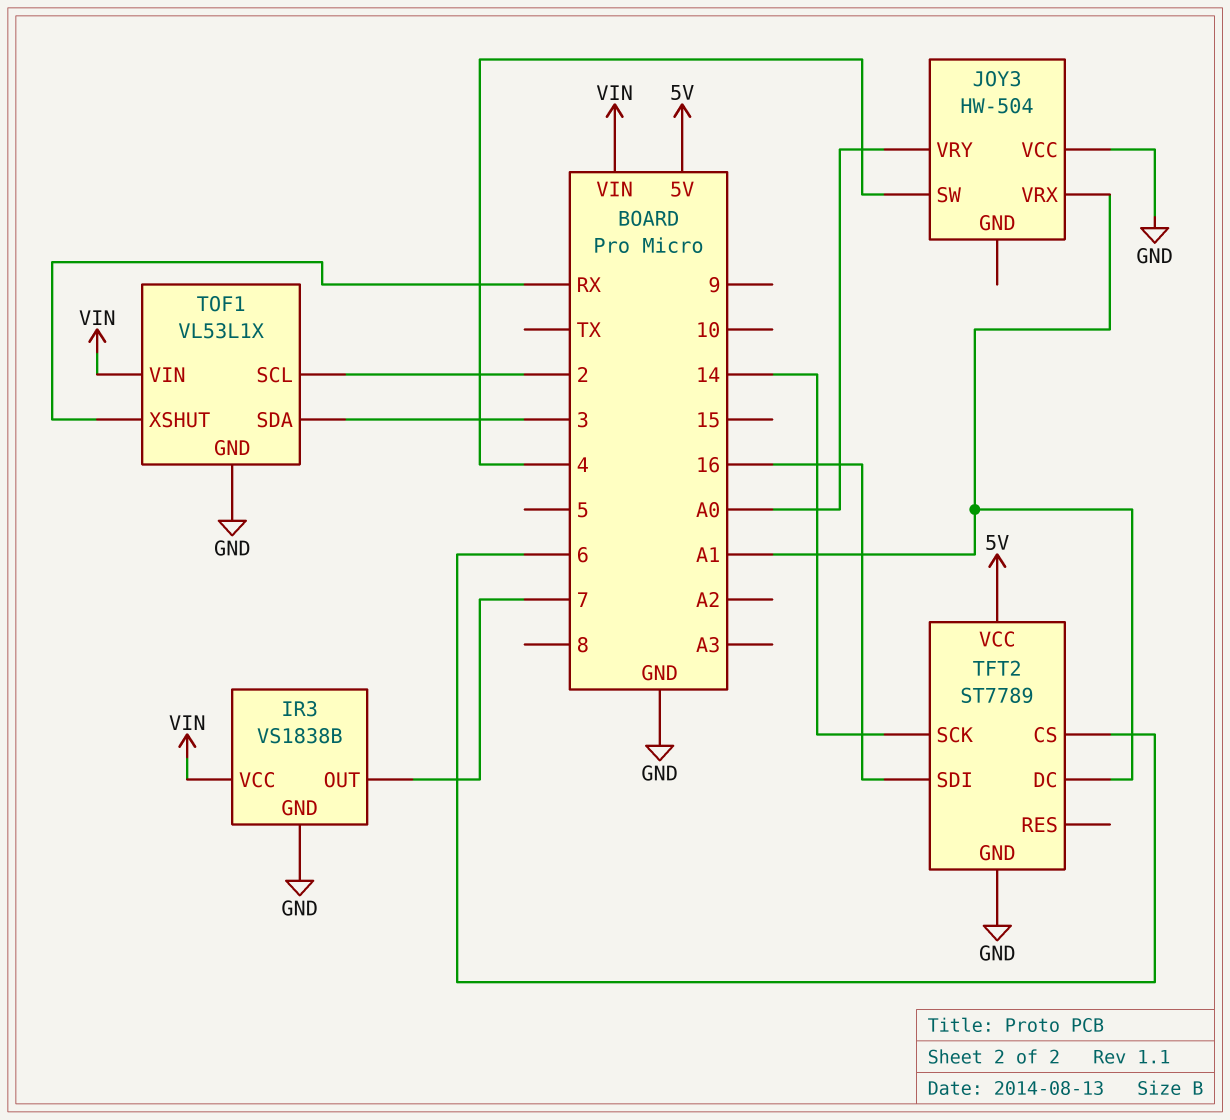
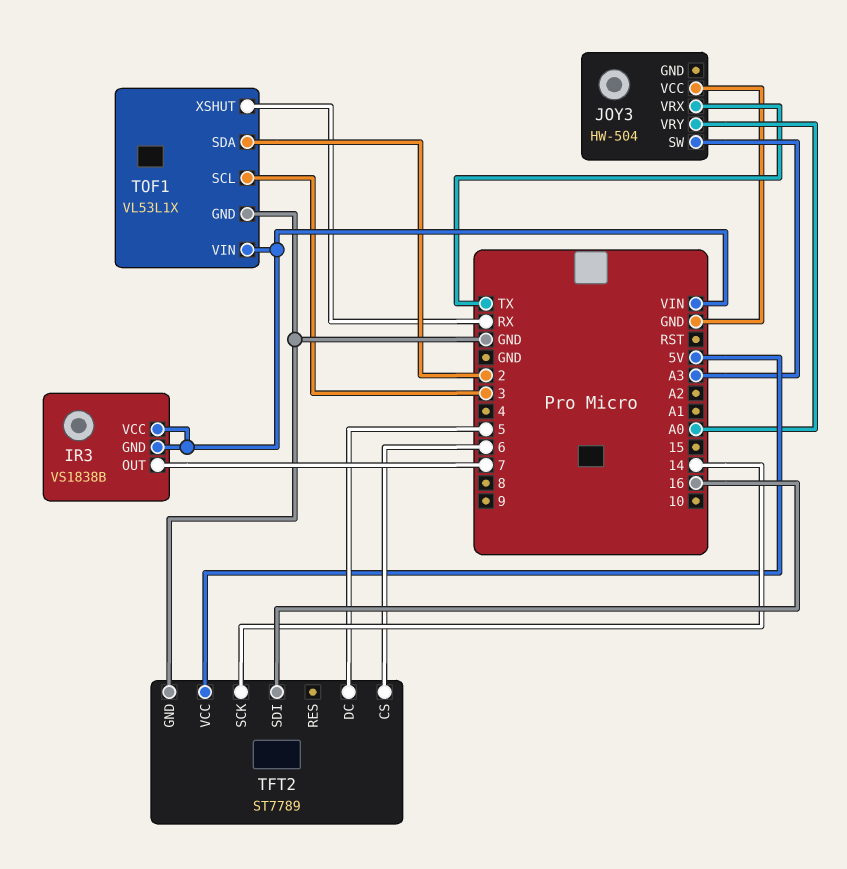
IR3 pin GND: GND -> VIN
JOY3 pin SW: 4 -> A3
JOY3 pin VRX: A1 -> TX
TFT2 pin DC: A1 -> 5
TOF1 pin SCL: 2 -> 3
TOF1 pin SDA: 3 -> 2

